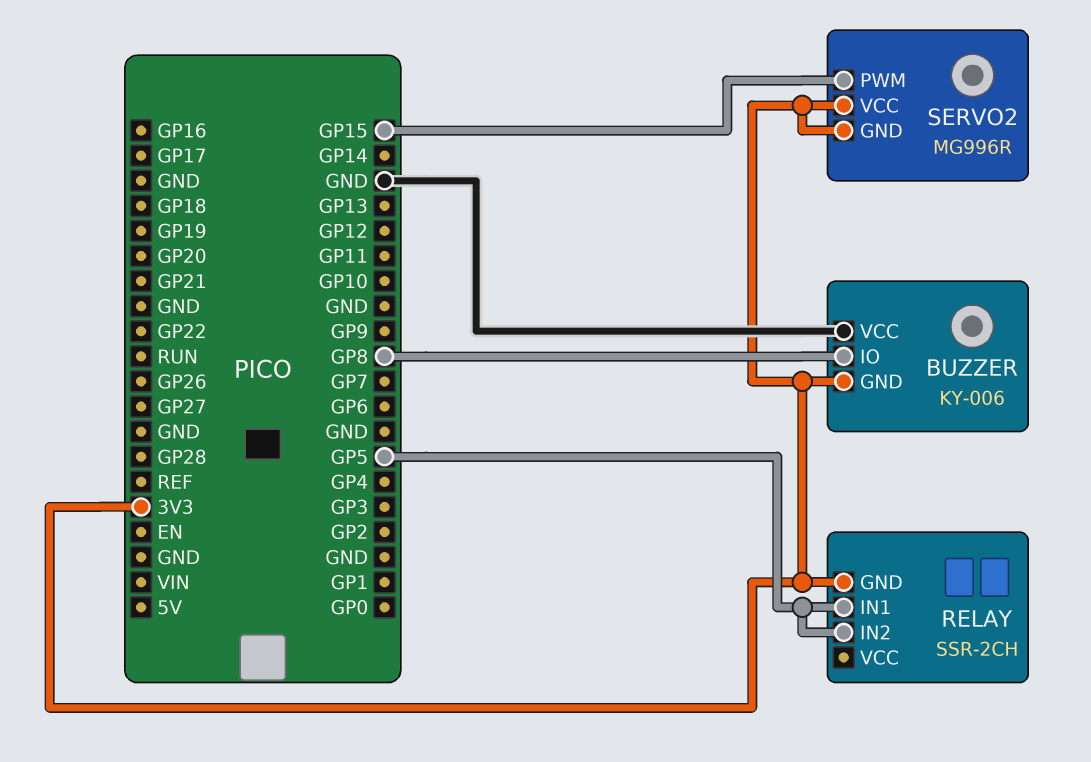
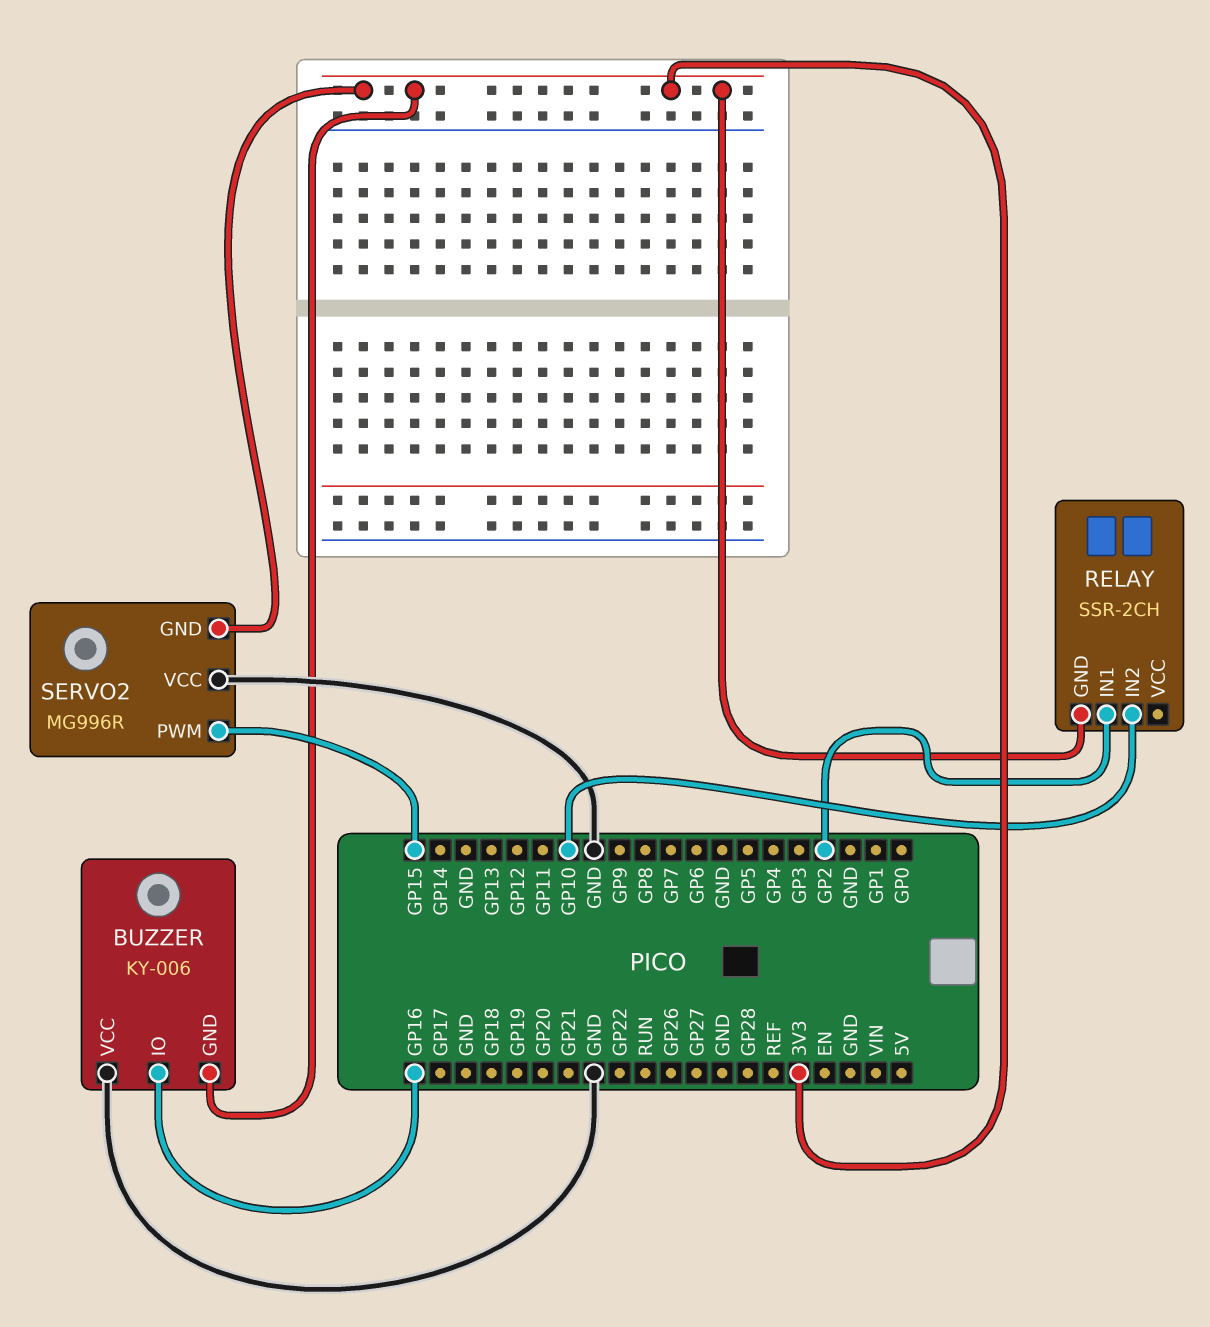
BUZZER pin IO: GP8 -> GP16
RELAY pin IN1: GP5 -> GP2
RELAY pin IN2: GP5 -> GP10
SERVO2 pin VCC: 3V3 -> GND

